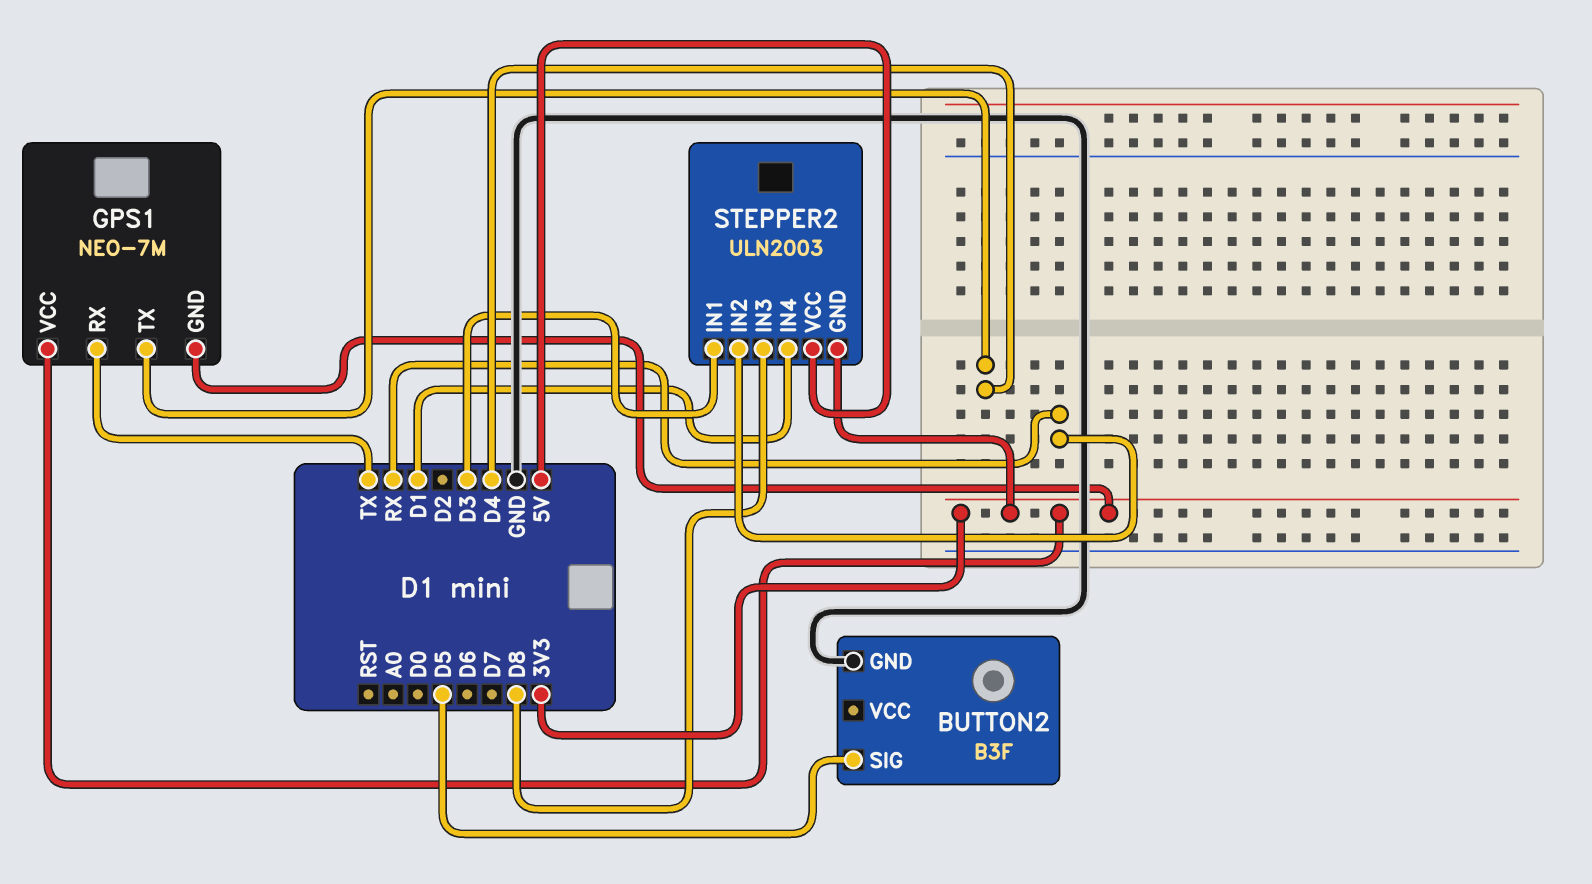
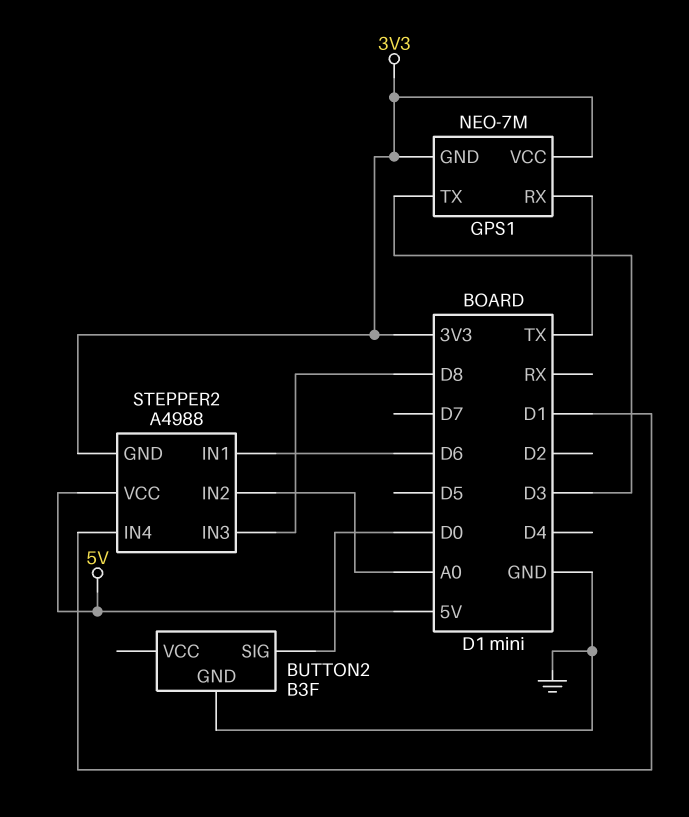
BUTTON2 pin SIG: D5 -> D0
GPS1 pin TX: D4 -> D3
STEPPER2: ULN2003 -> A4988
STEPPER2 pin IN1: D3 -> D6
STEPPER2 pin IN2: RX -> A0

